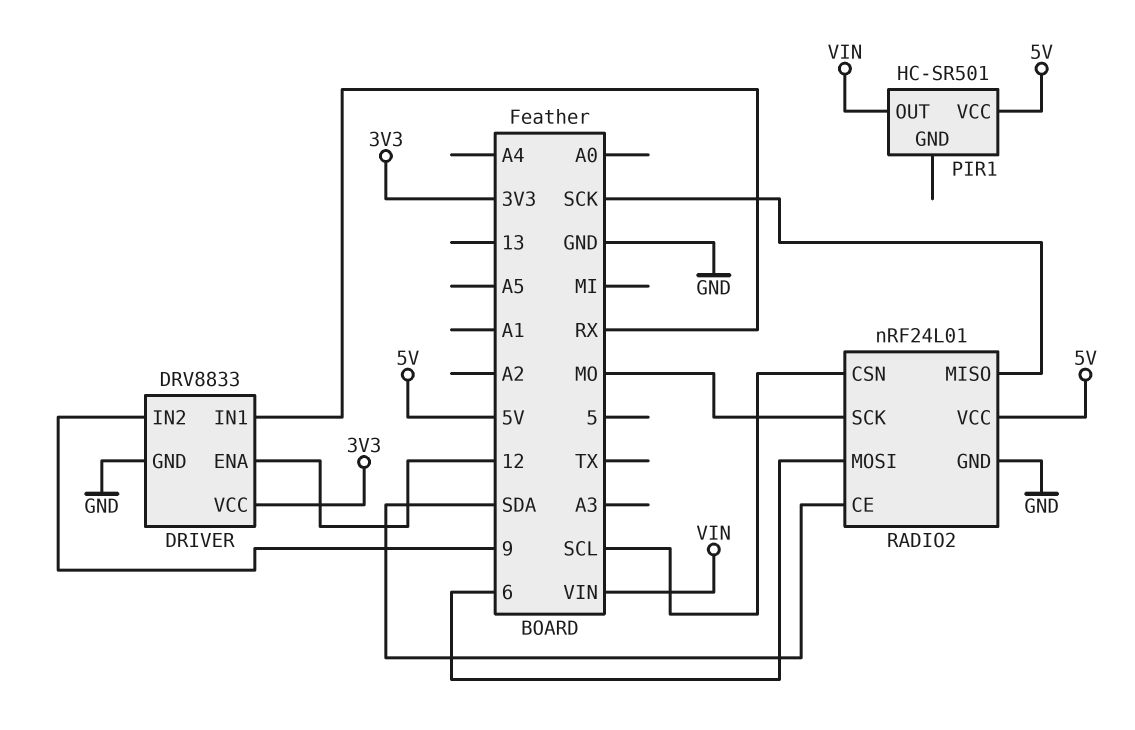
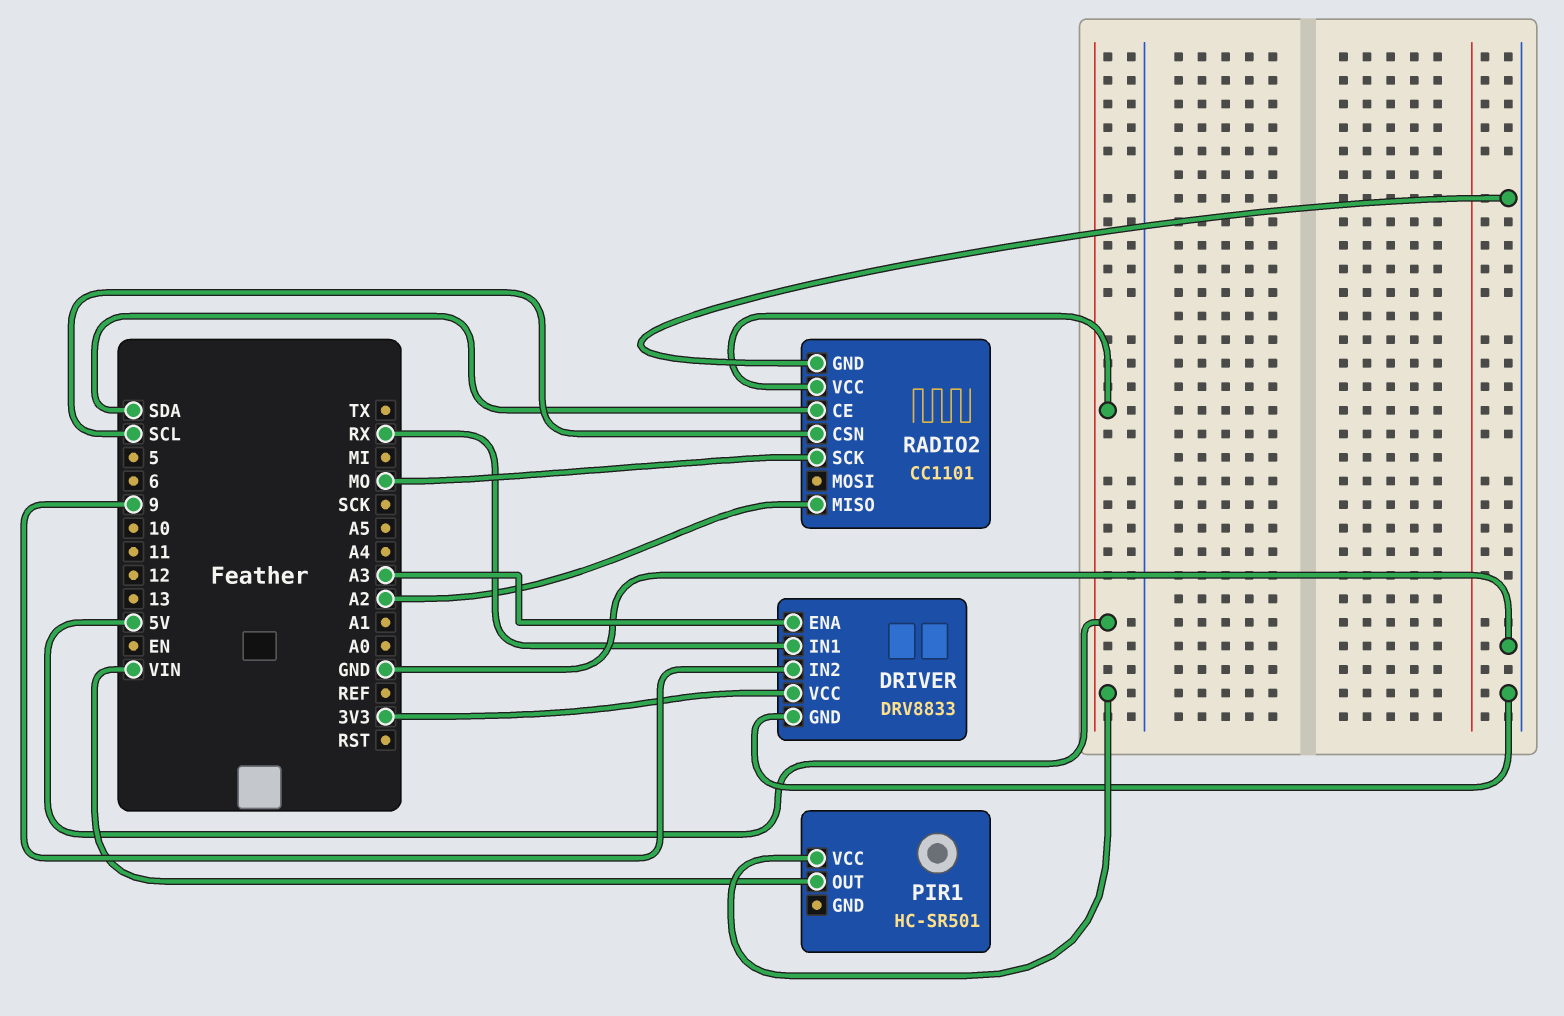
DRIVER pin ENA: 12 -> A3
RADIO2: nRF24L01 -> CC1101
RADIO2 pin MISO: SCK -> A2
RADIO2 pin MOSI: 6 -> none

